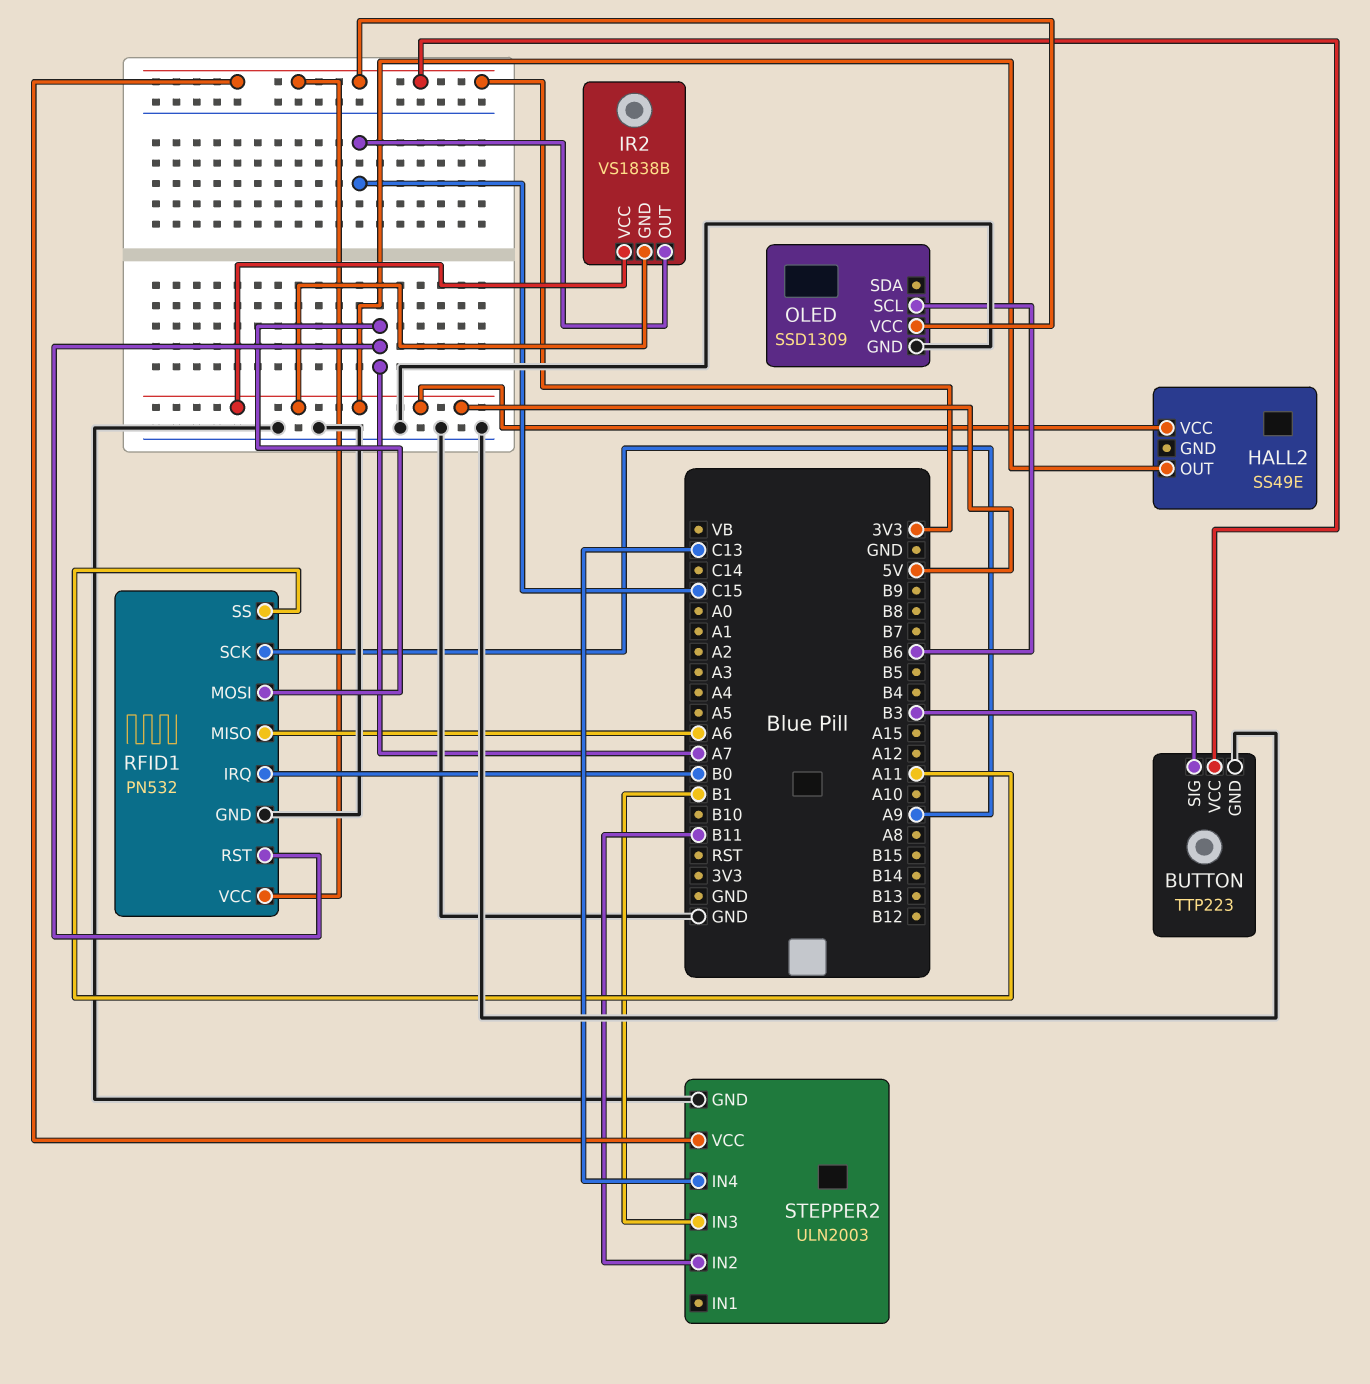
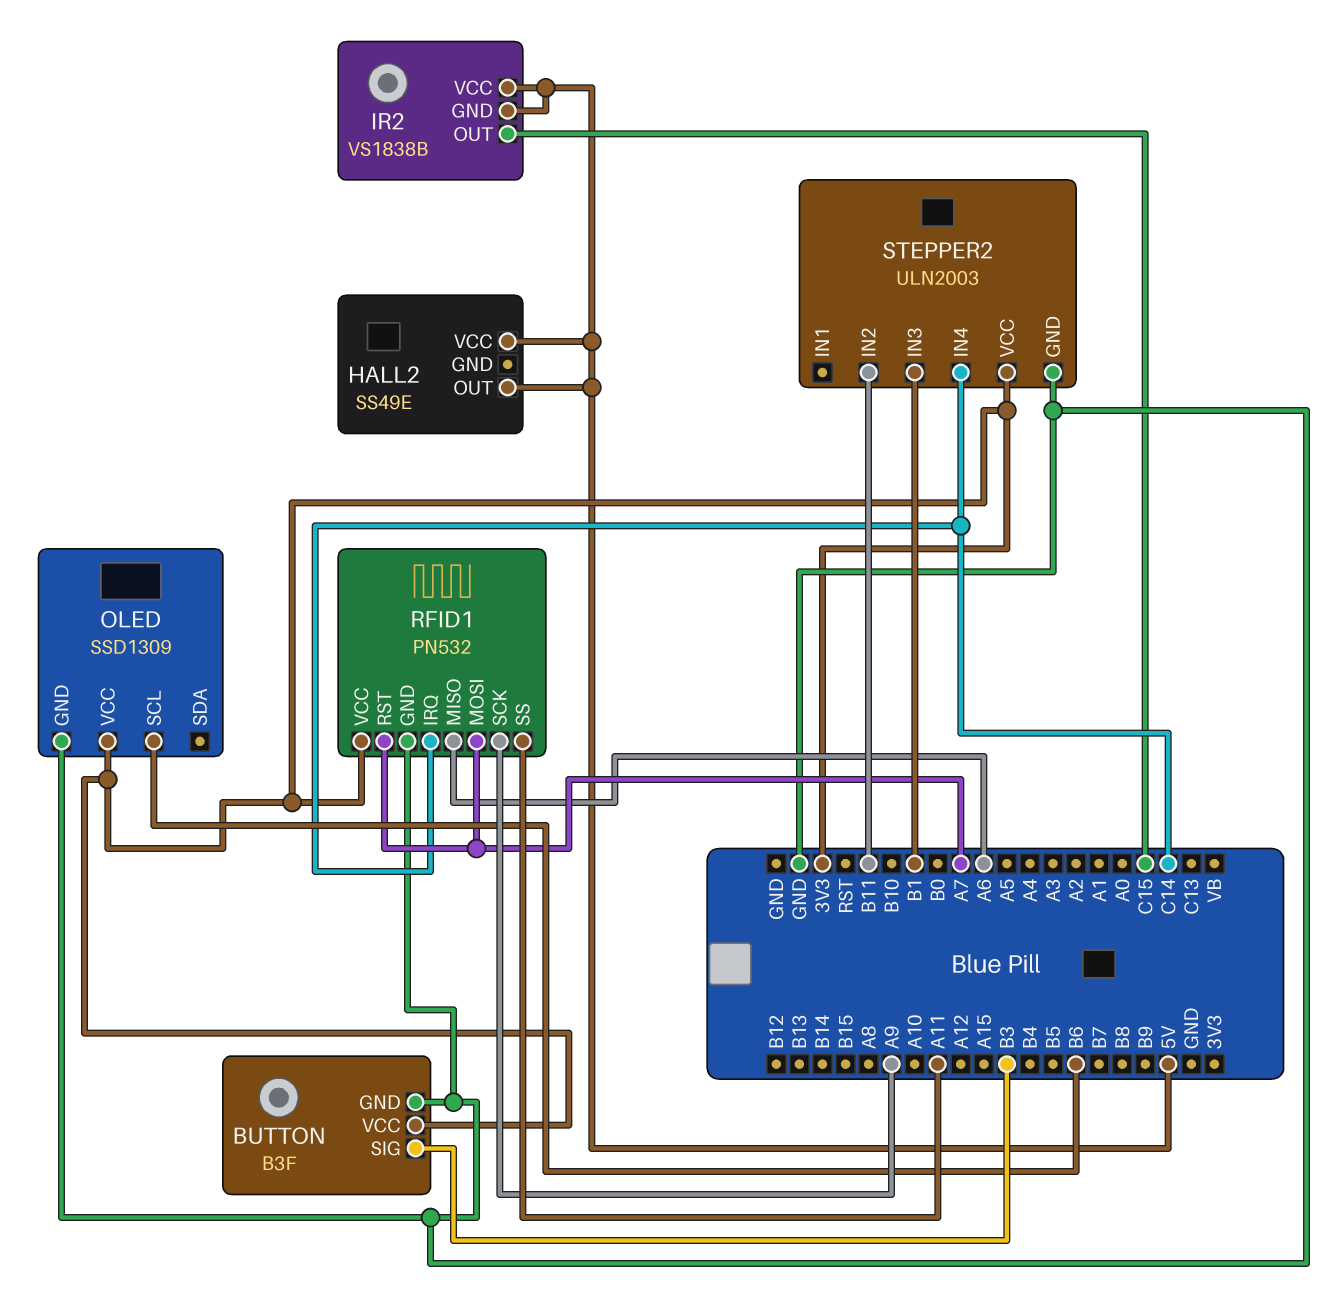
BUTTON: TTP223 -> B3F
RFID1 pin IRQ: B0 -> C14
STEPPER2 pin IN4: C13 -> C14

